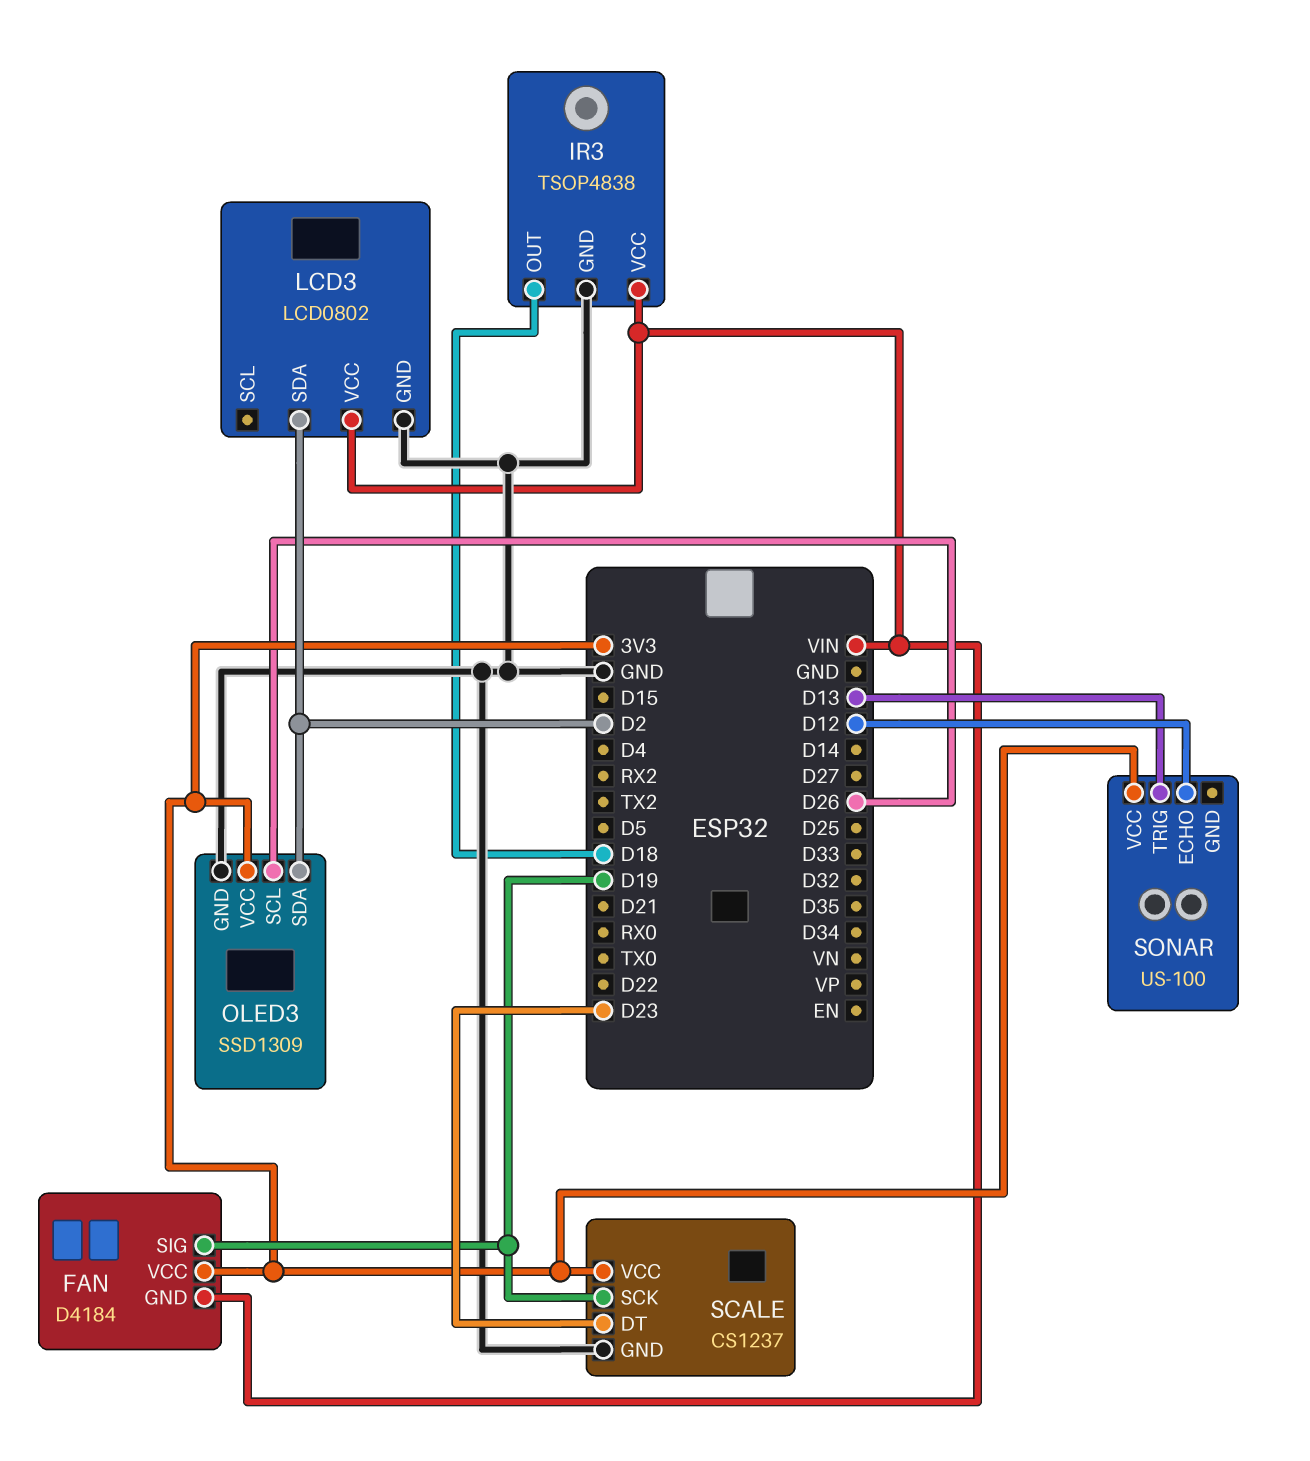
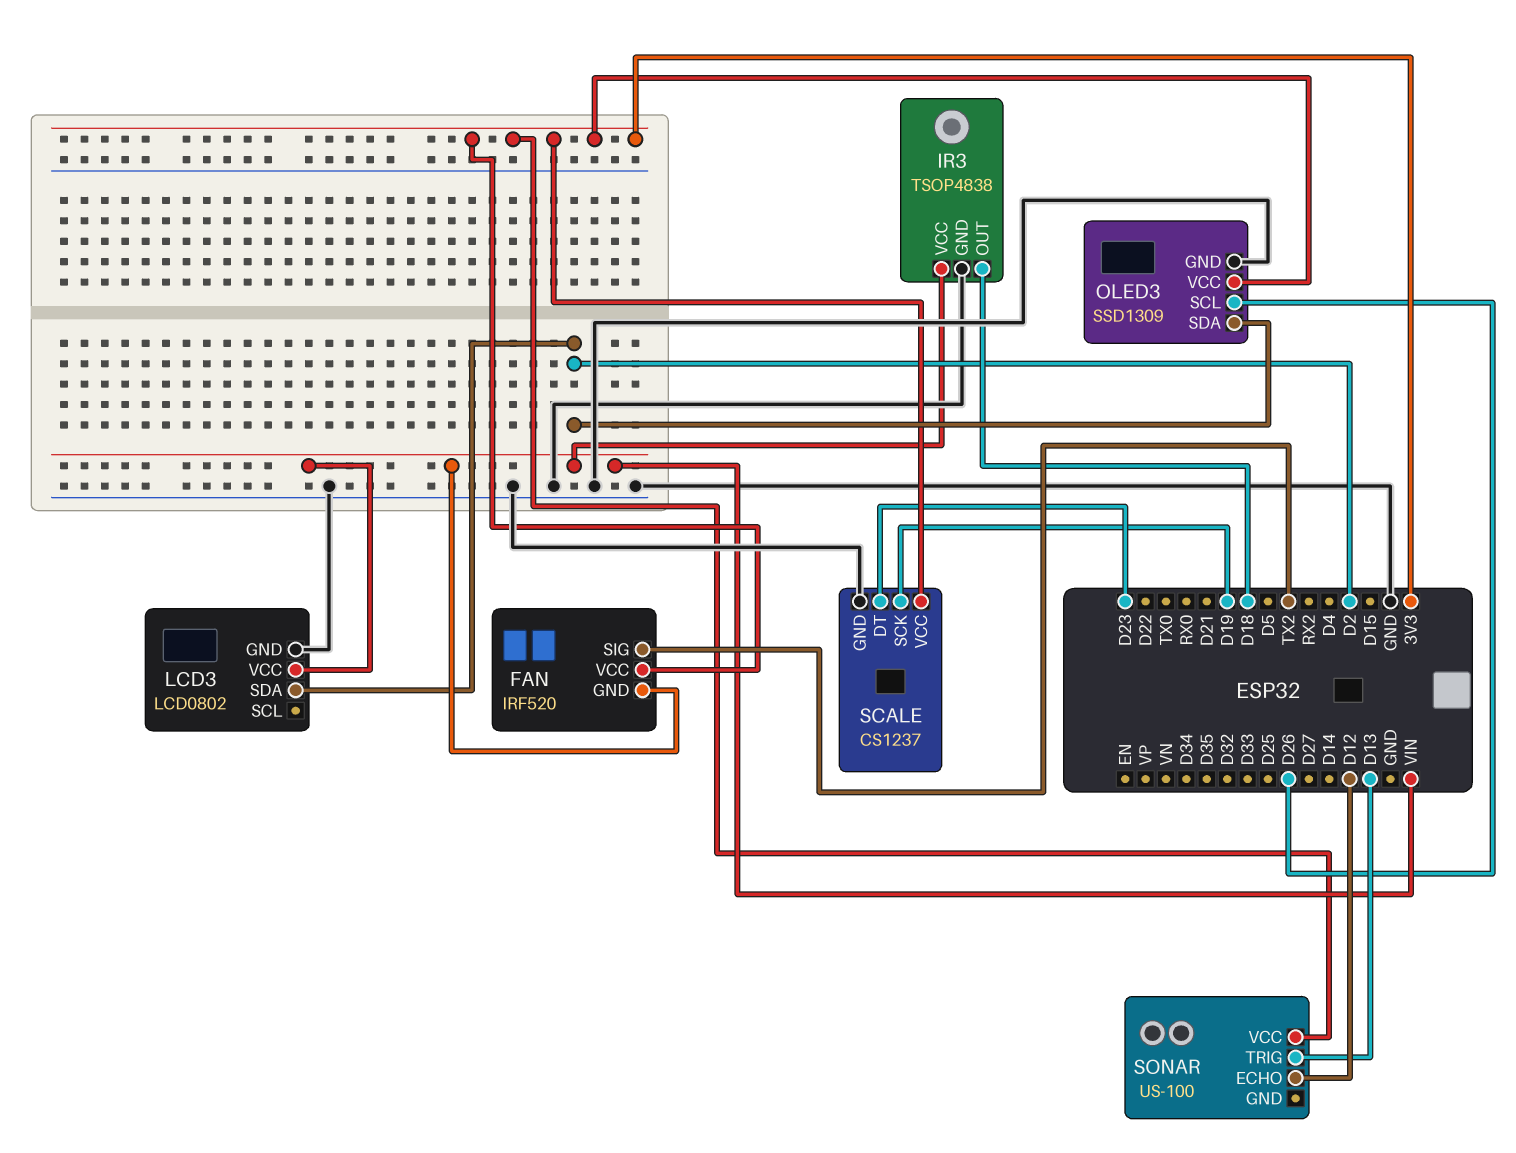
FAN: D4184 -> IRF520
FAN pin SIG: D19 -> TX2

